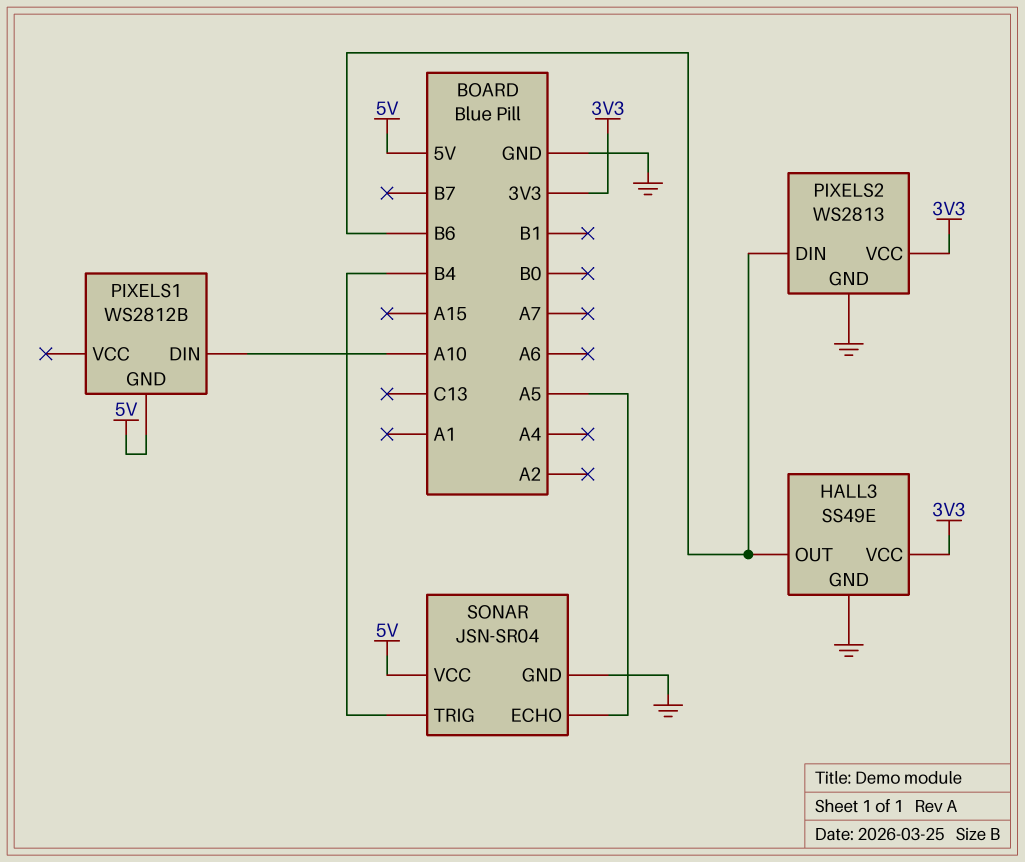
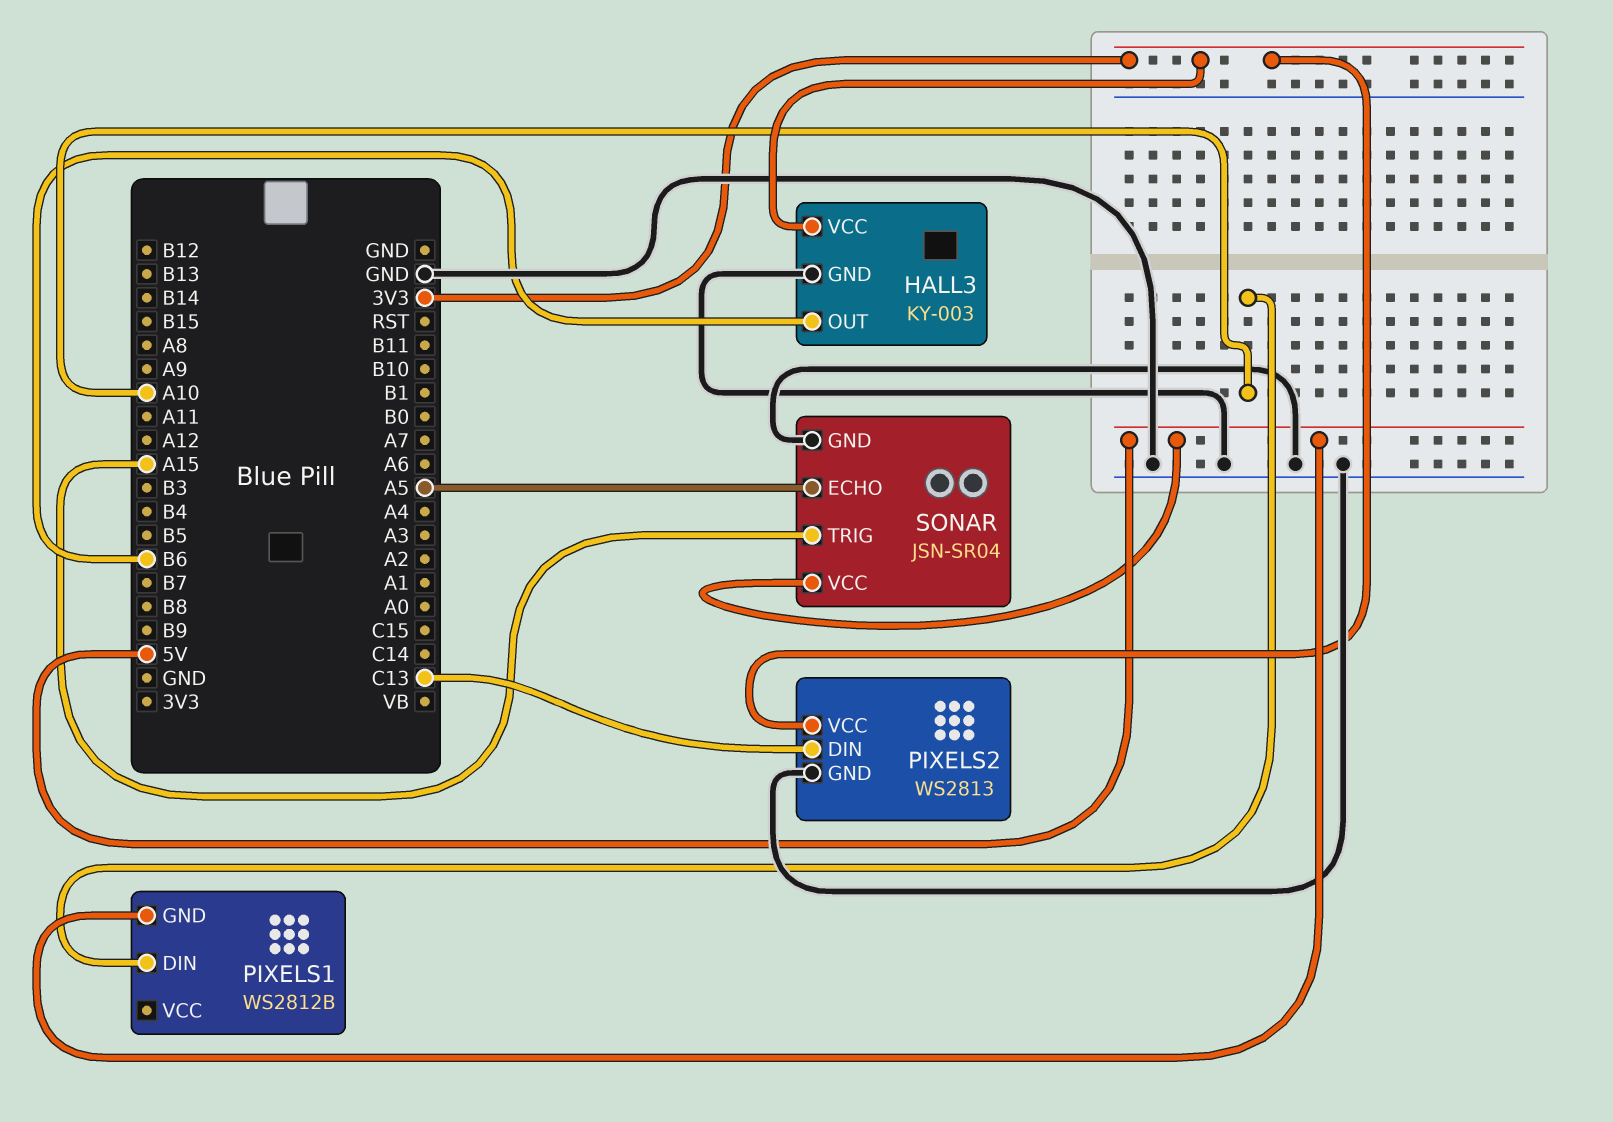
HALL3: SS49E -> KY-003
PIXELS2 pin DIN: B6 -> C13
SONAR pin TRIG: B4 -> A15

